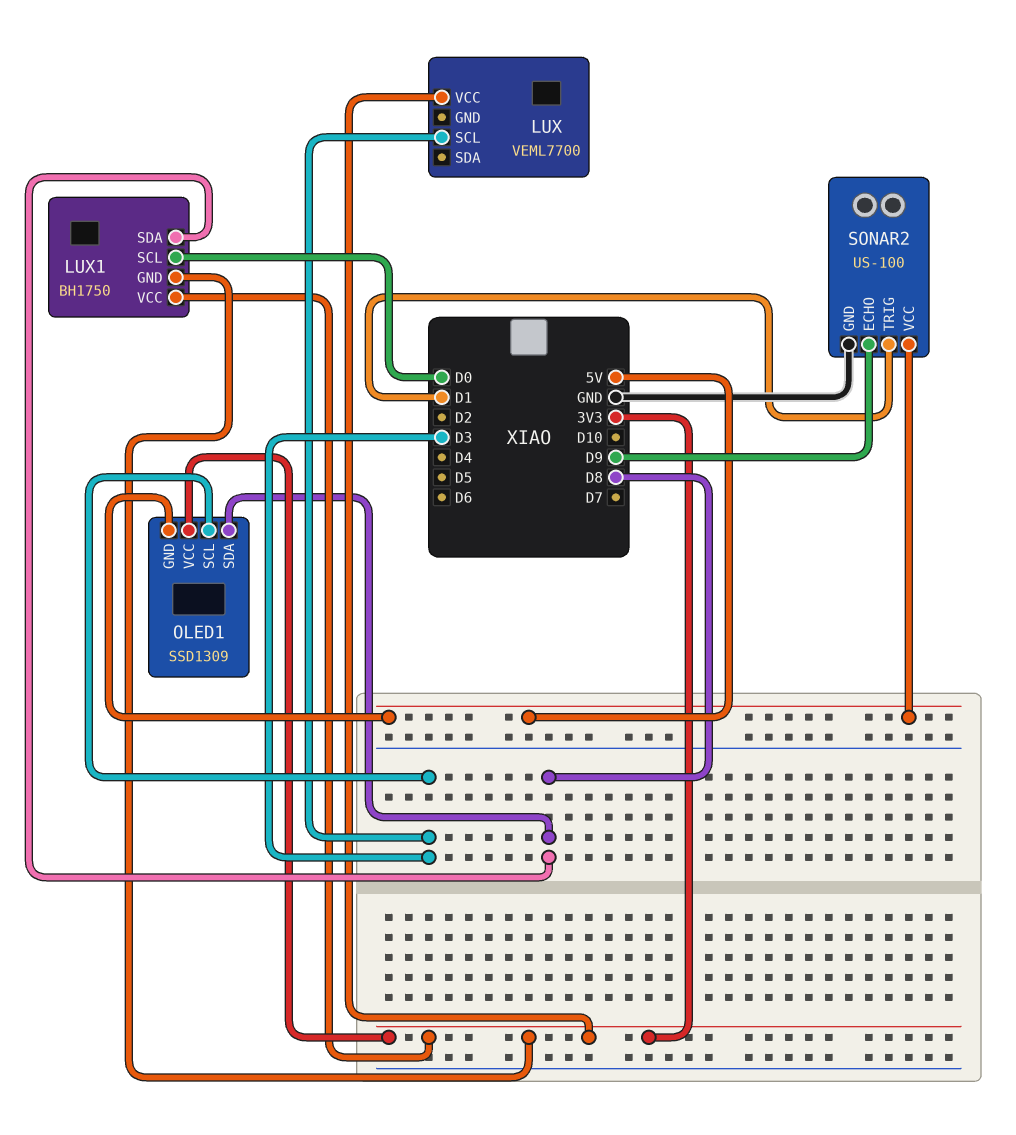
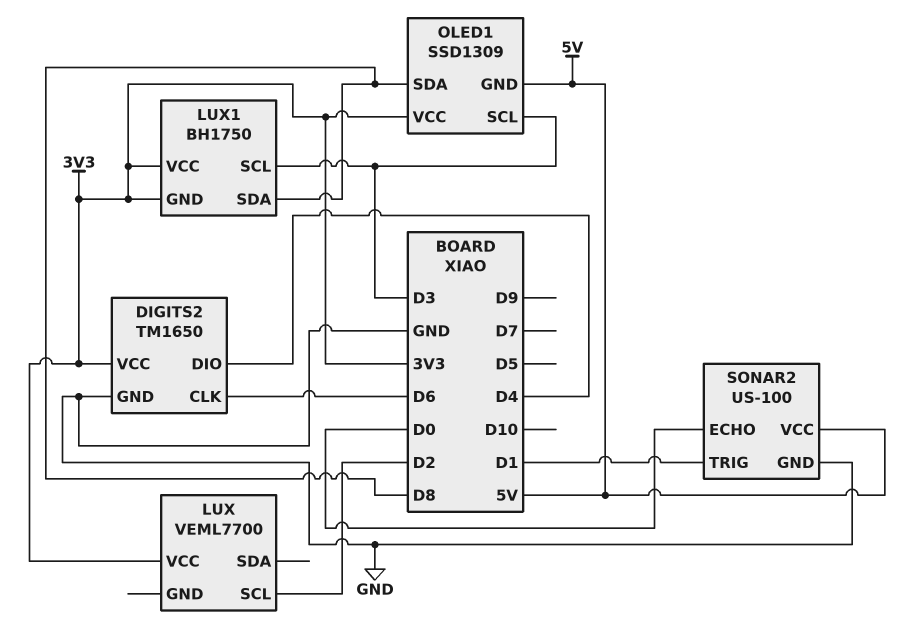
DIGITS2: none -> TM1650
DIGITS2 pin CLK: none -> D6
DIGITS2 pin DIO: none -> D4
DIGITS2 pin GND: none -> GND
DIGITS2 pin VCC: none -> 3V3
LUX pin SCL: D3 -> D2
LUX1 pin SCL: D0 -> D3
SONAR2 pin ECHO: D9 -> D0

